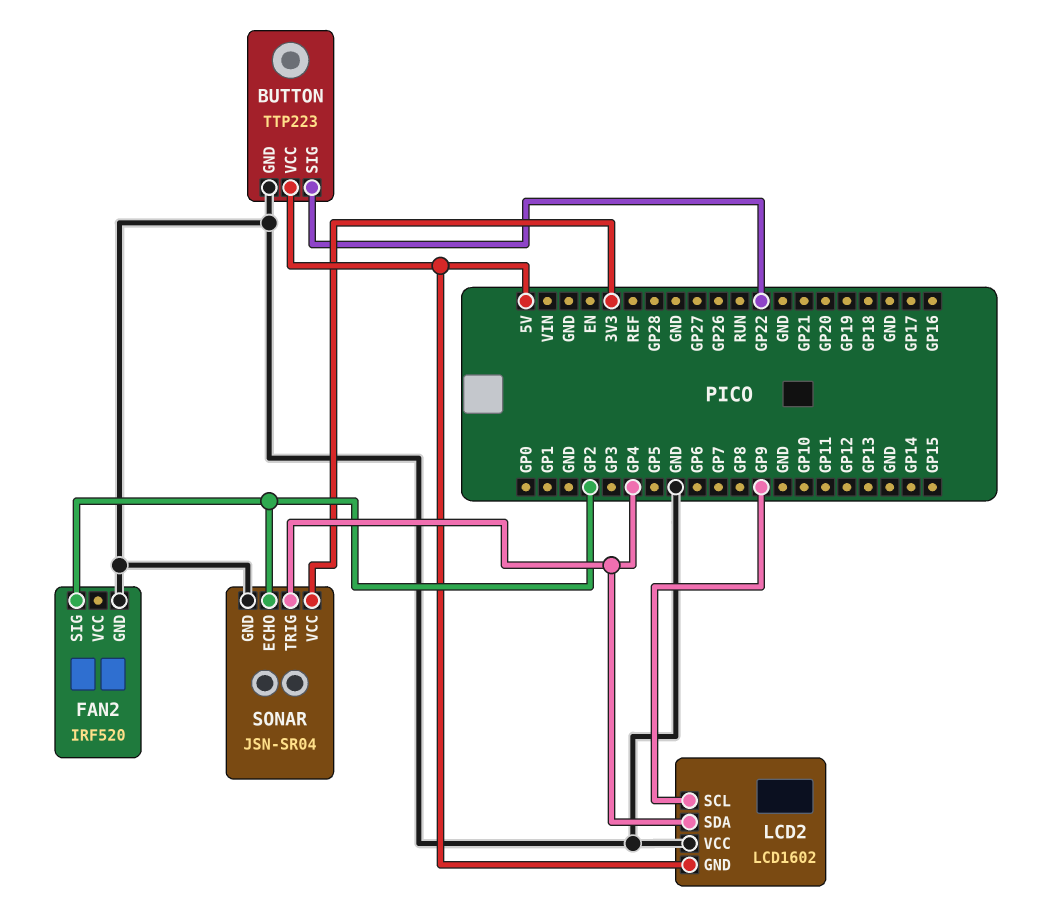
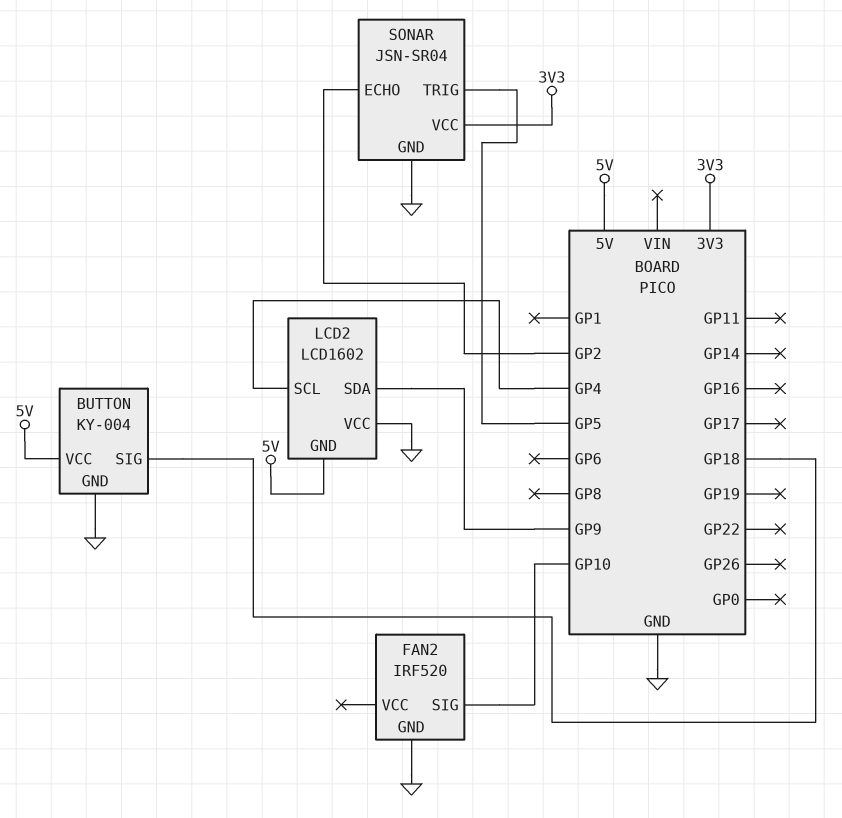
BUTTON: TTP223 -> KY-004
BUTTON pin SIG: GP22 -> GP18
FAN2 pin SIG: GP2 -> GP10
LCD2 pin SCL: GP9 -> GP4
LCD2 pin SDA: GP4 -> GP9
SONAR pin TRIG: GP4 -> GP5

